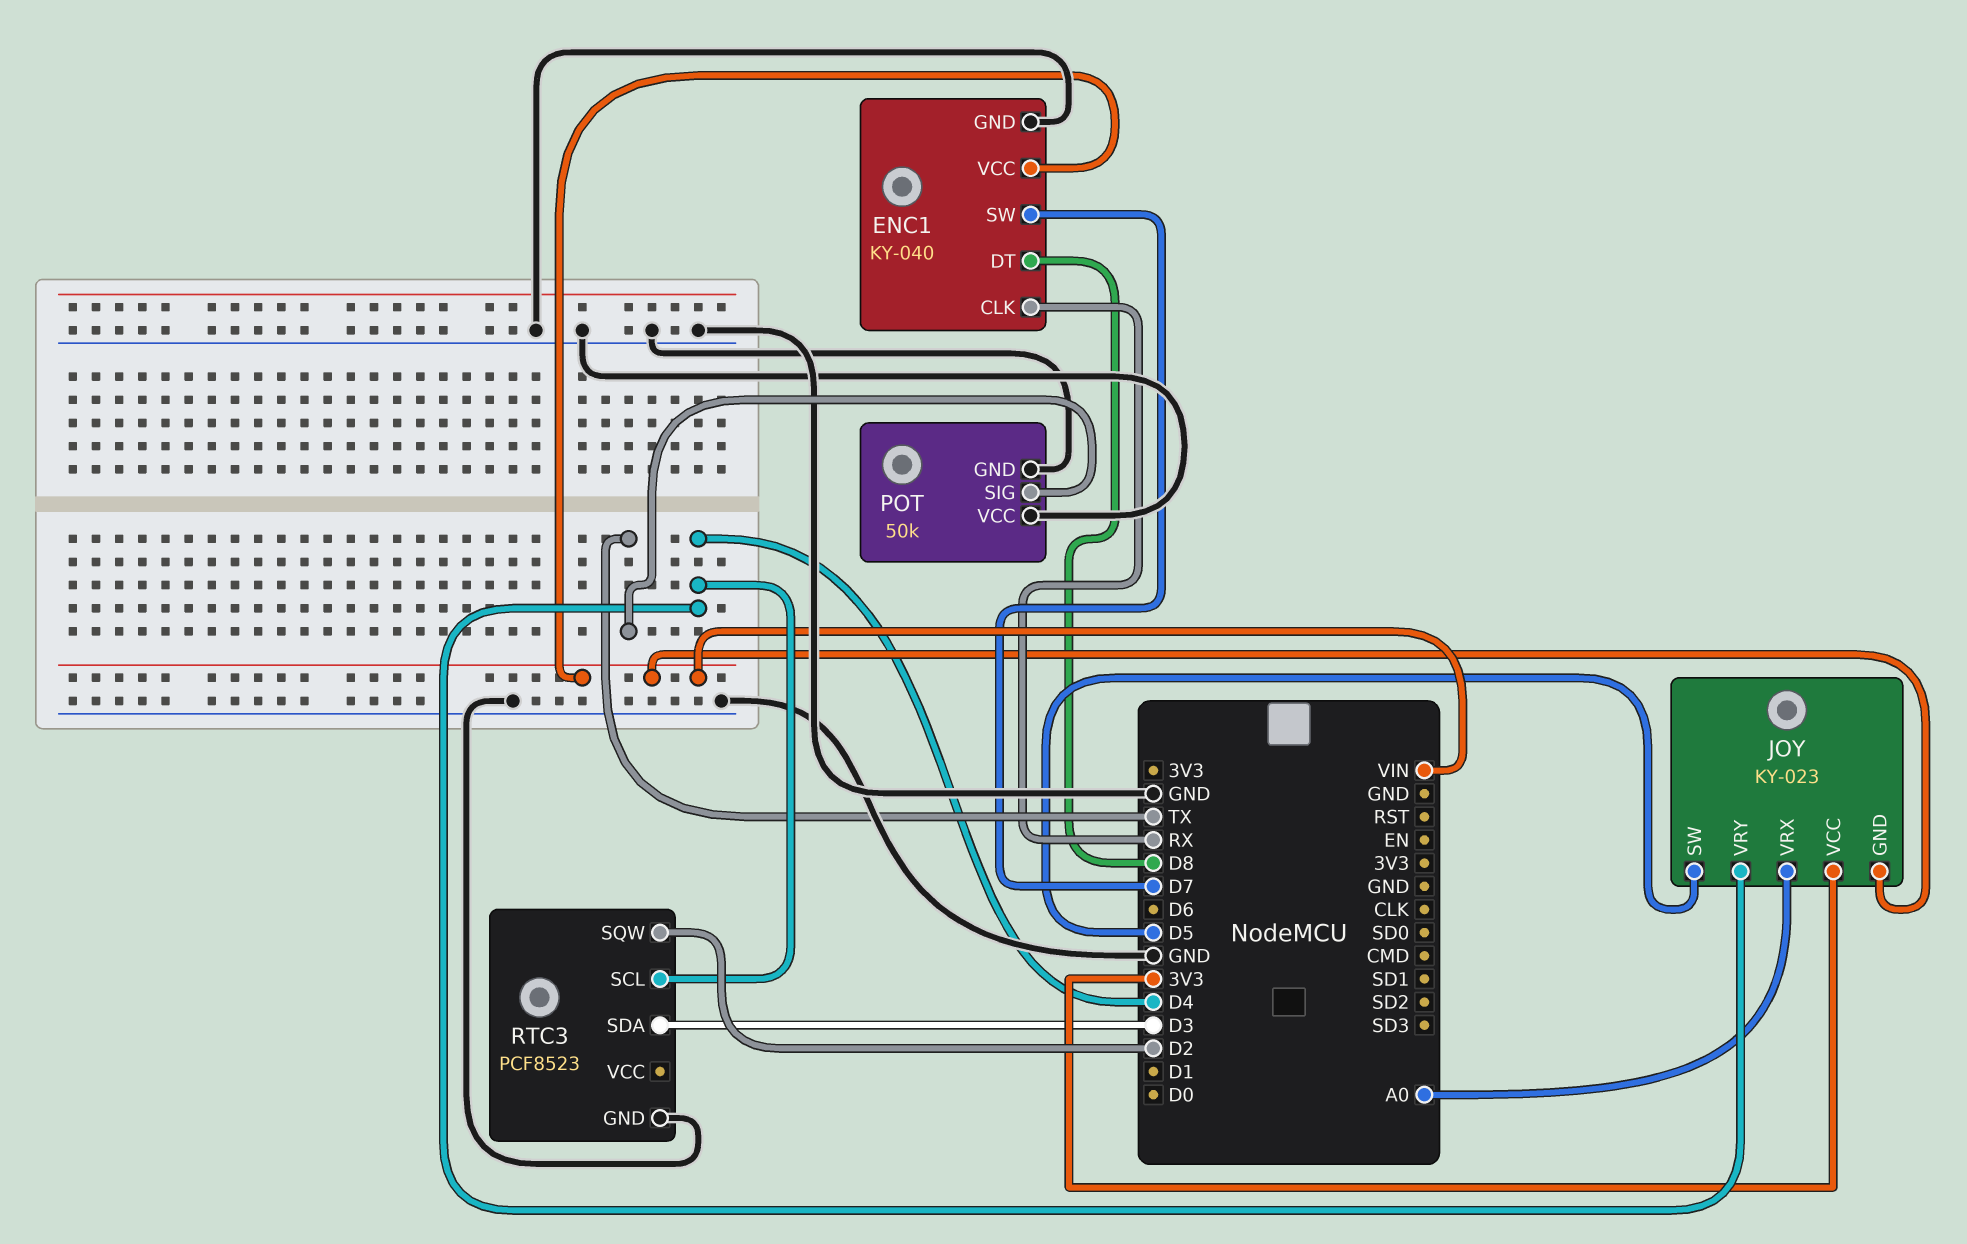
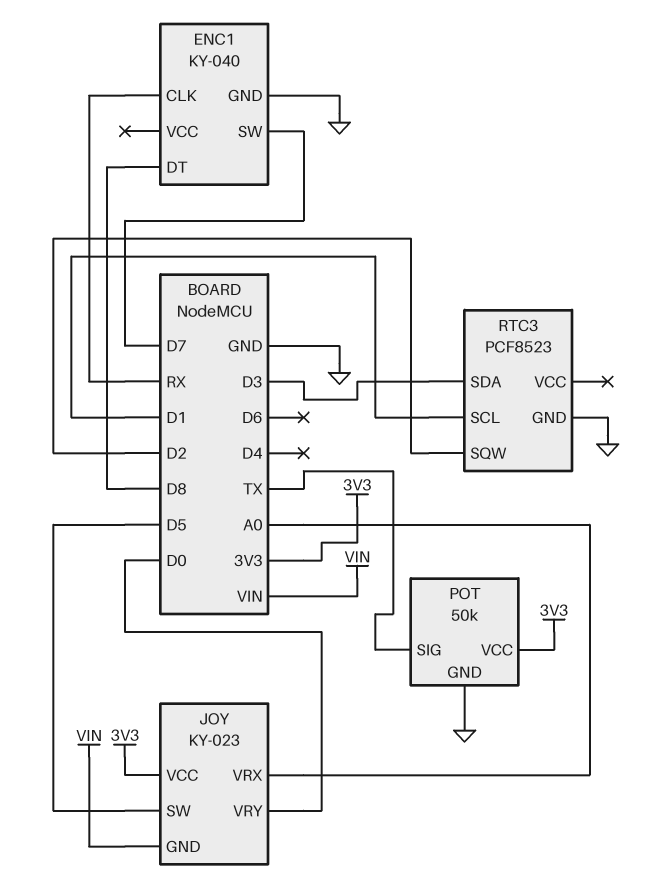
ENC1 pin VCC: VIN -> none
JOY pin VRY: D4 -> D0
POT pin VCC: GND -> 3V3
RTC3 pin SCL: D4 -> D1

